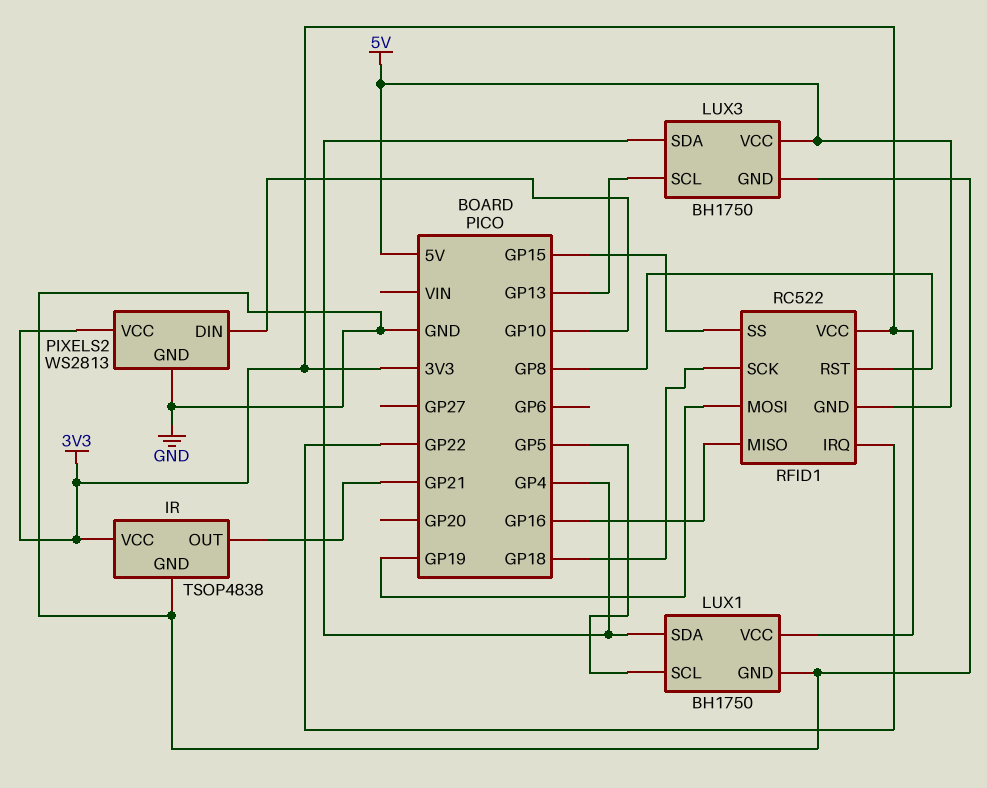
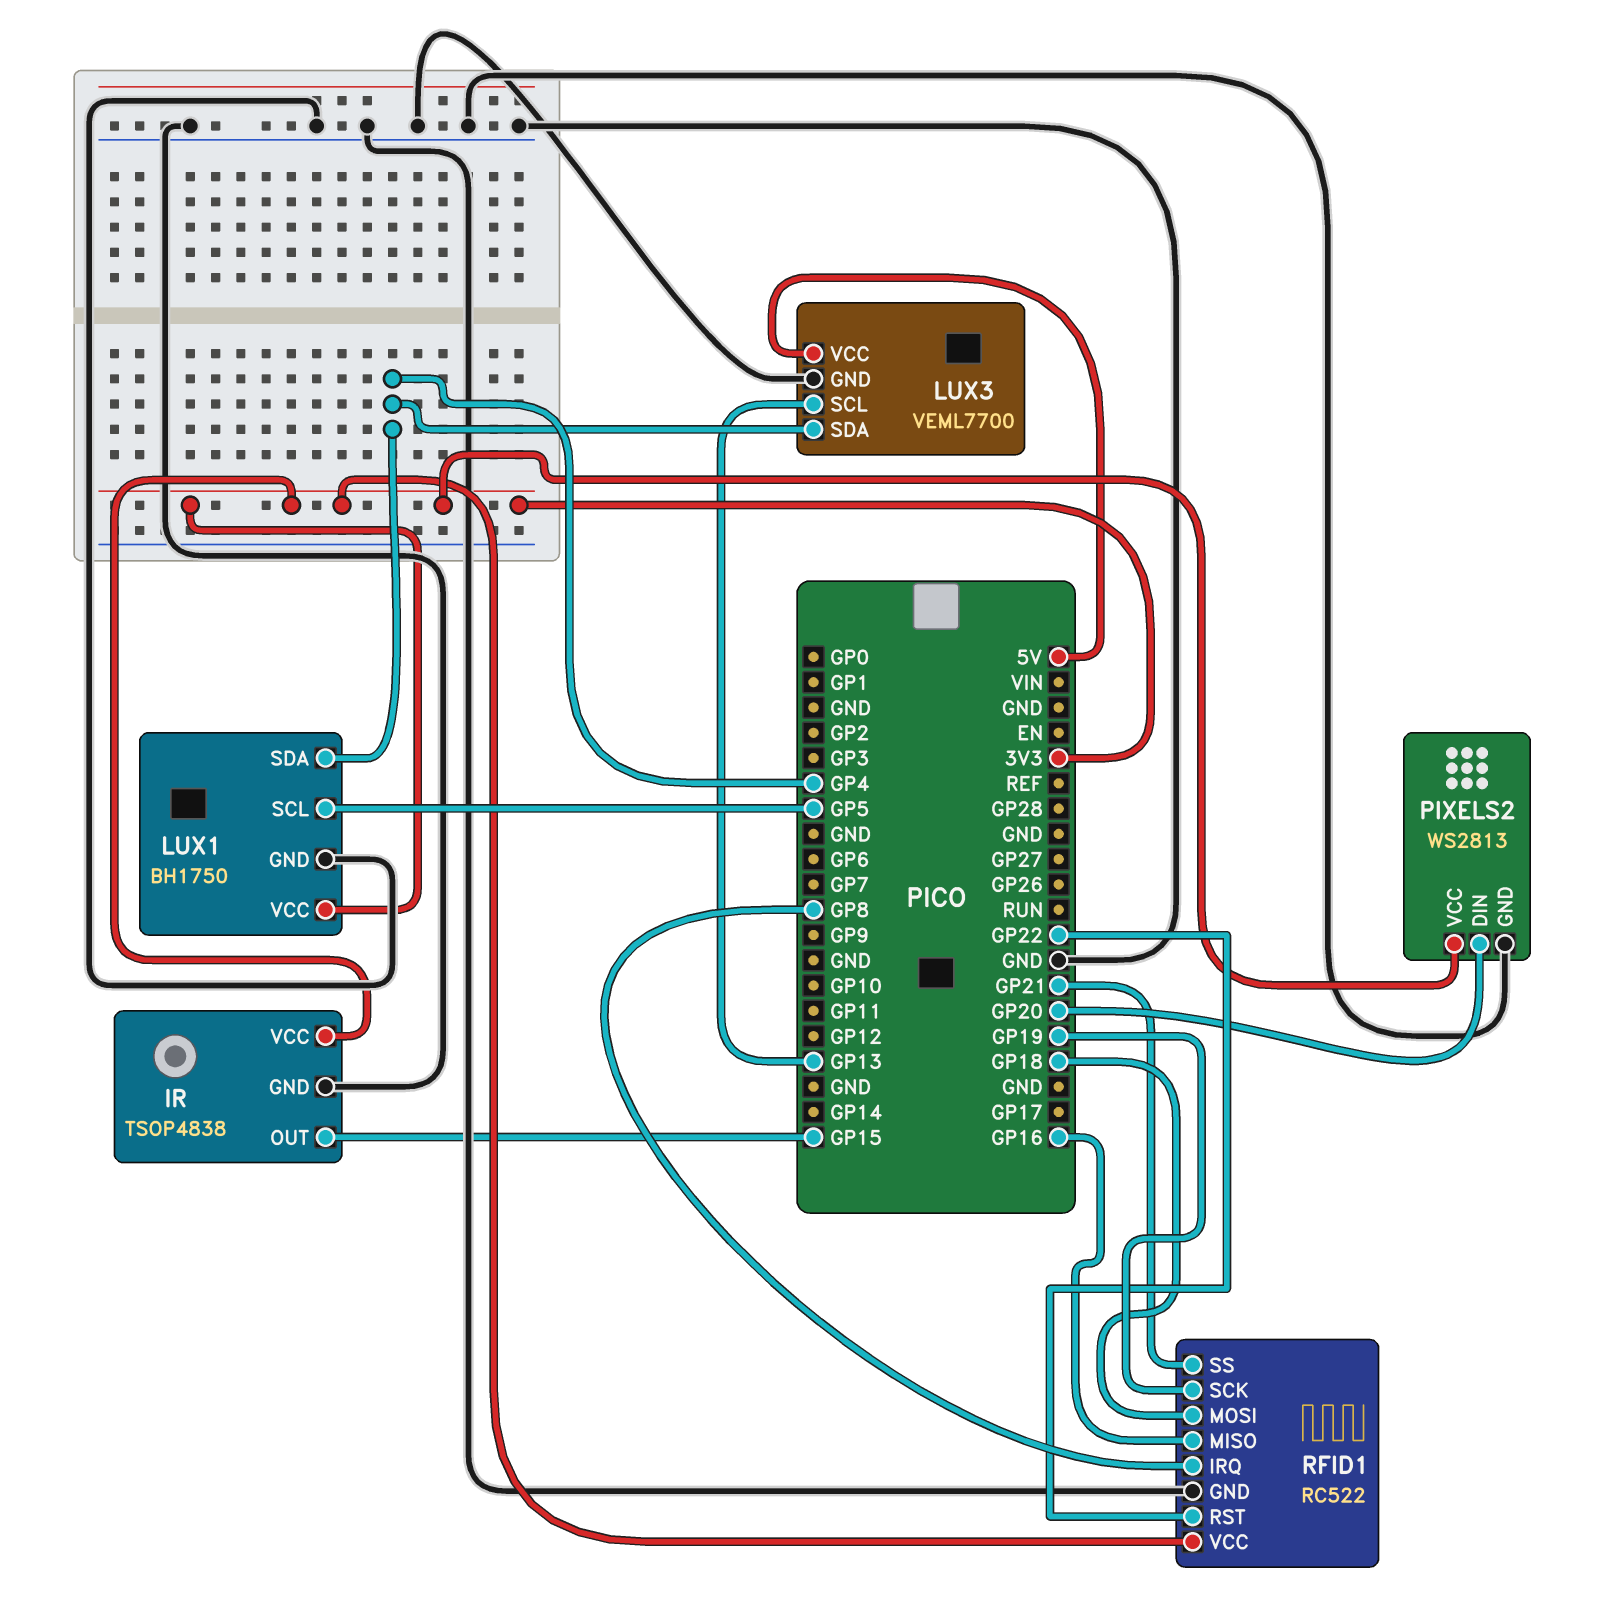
IR pin OUT: GP21 -> GP15
LUX3: BH1750 -> VEML7700
PIXELS2 pin DIN: GP10 -> GP20
RFID1 pin GND: 5V -> GND
RFID1 pin IRQ: GP22 -> GP8
RFID1 pin MOSI: GP19 -> GP18
RFID1 pin RST: GP8 -> GP22
RFID1 pin SCK: GP18 -> GP19
RFID1 pin SS: GP15 -> GP21

